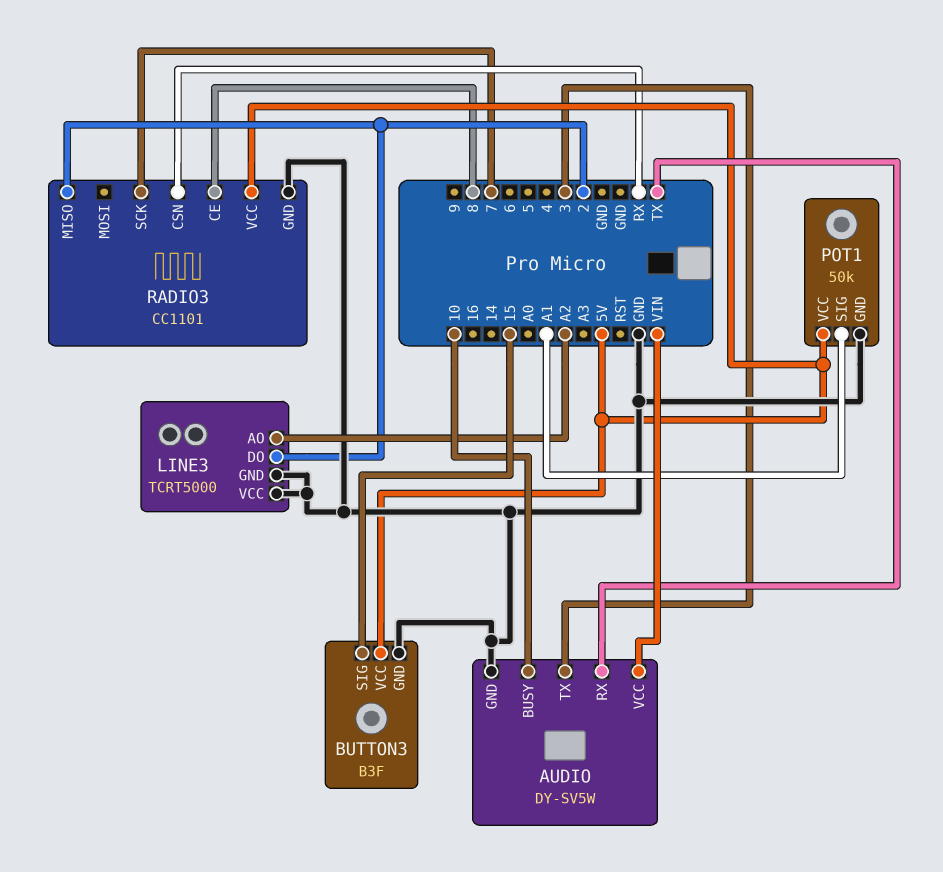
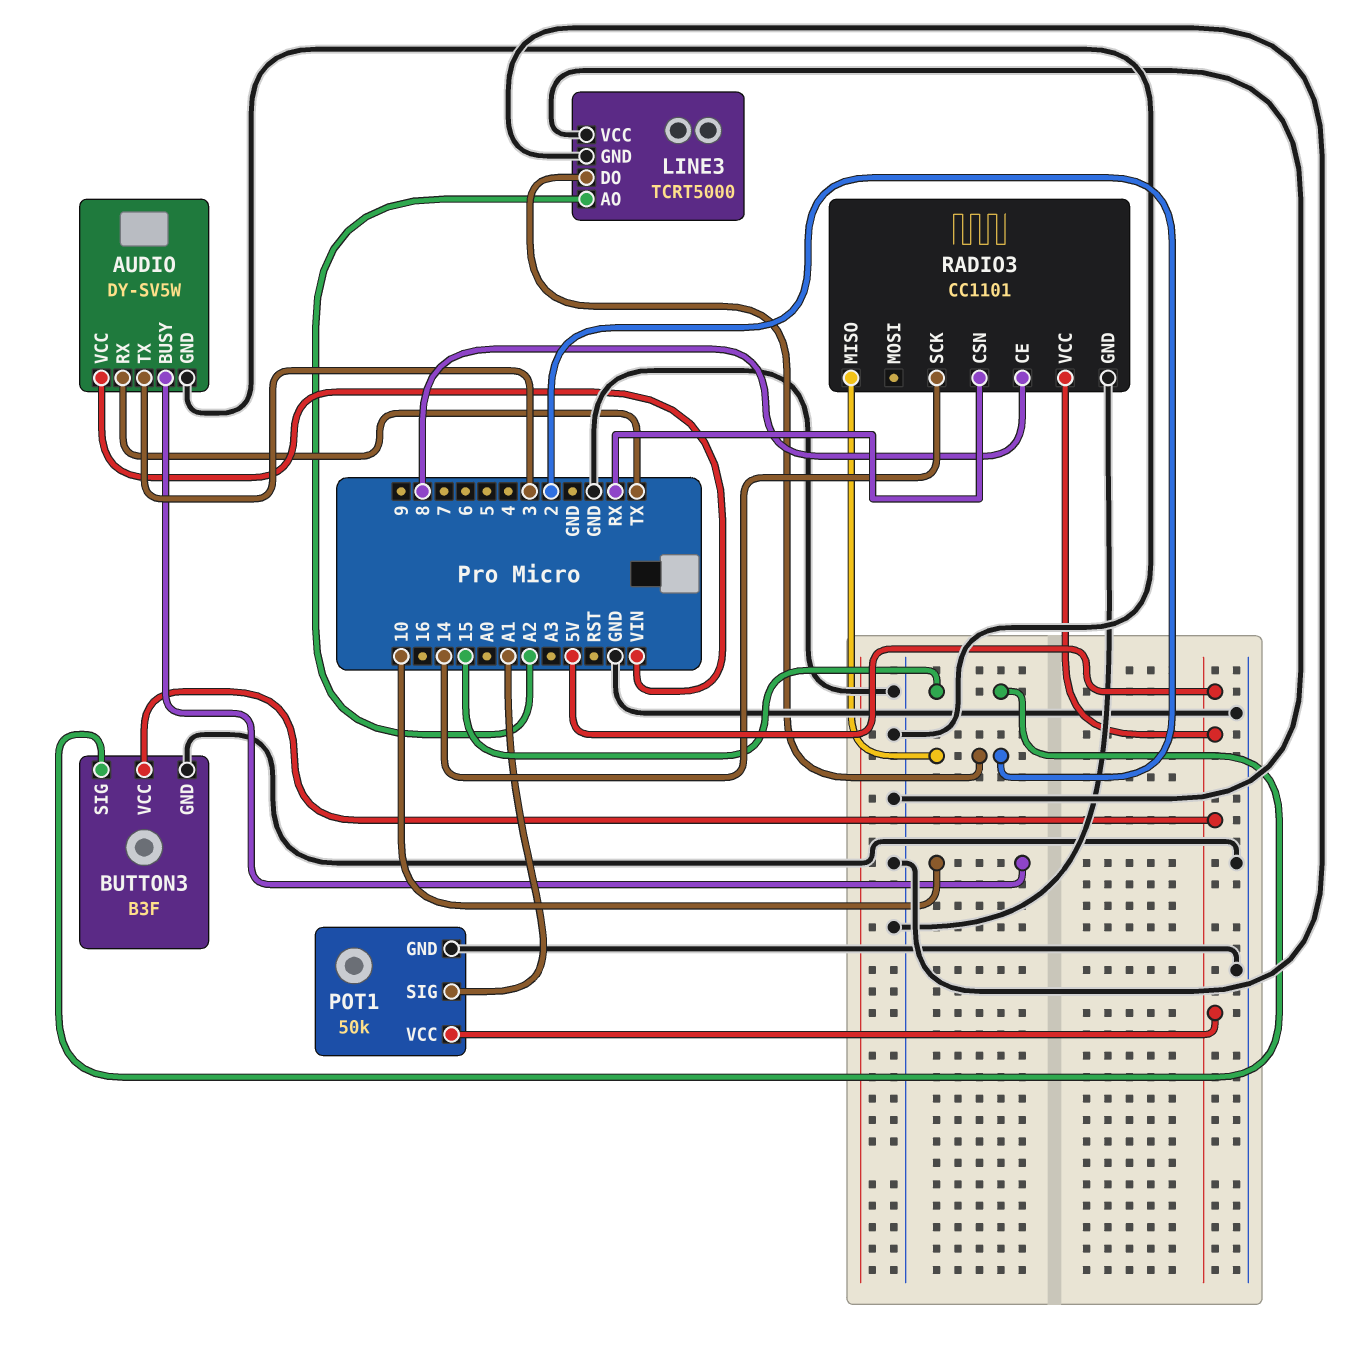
RADIO3 pin SCK: 7 -> 14

